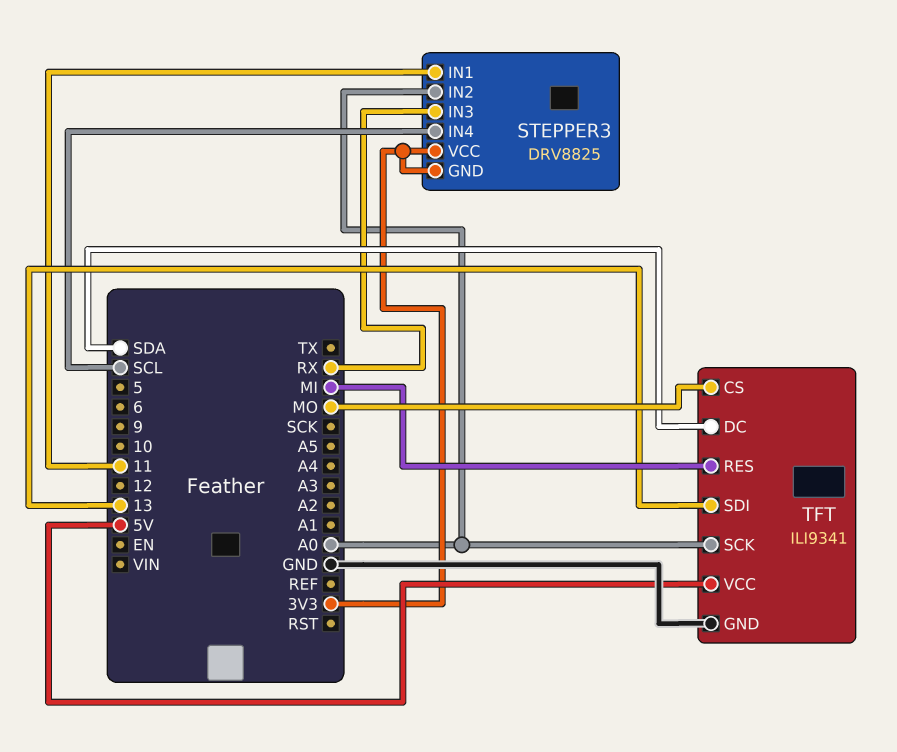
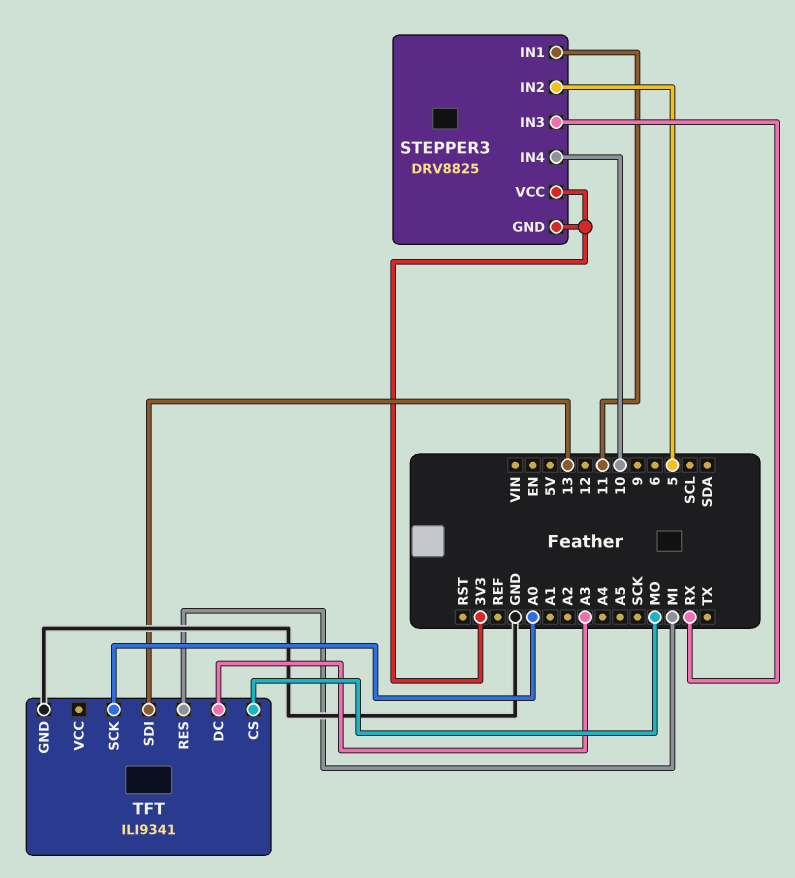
STEPPER3 pin IN2: A0 -> 5
STEPPER3 pin IN4: SCL -> 10
TFT pin DC: SDA -> A3
TFT pin VCC: 5V -> none

